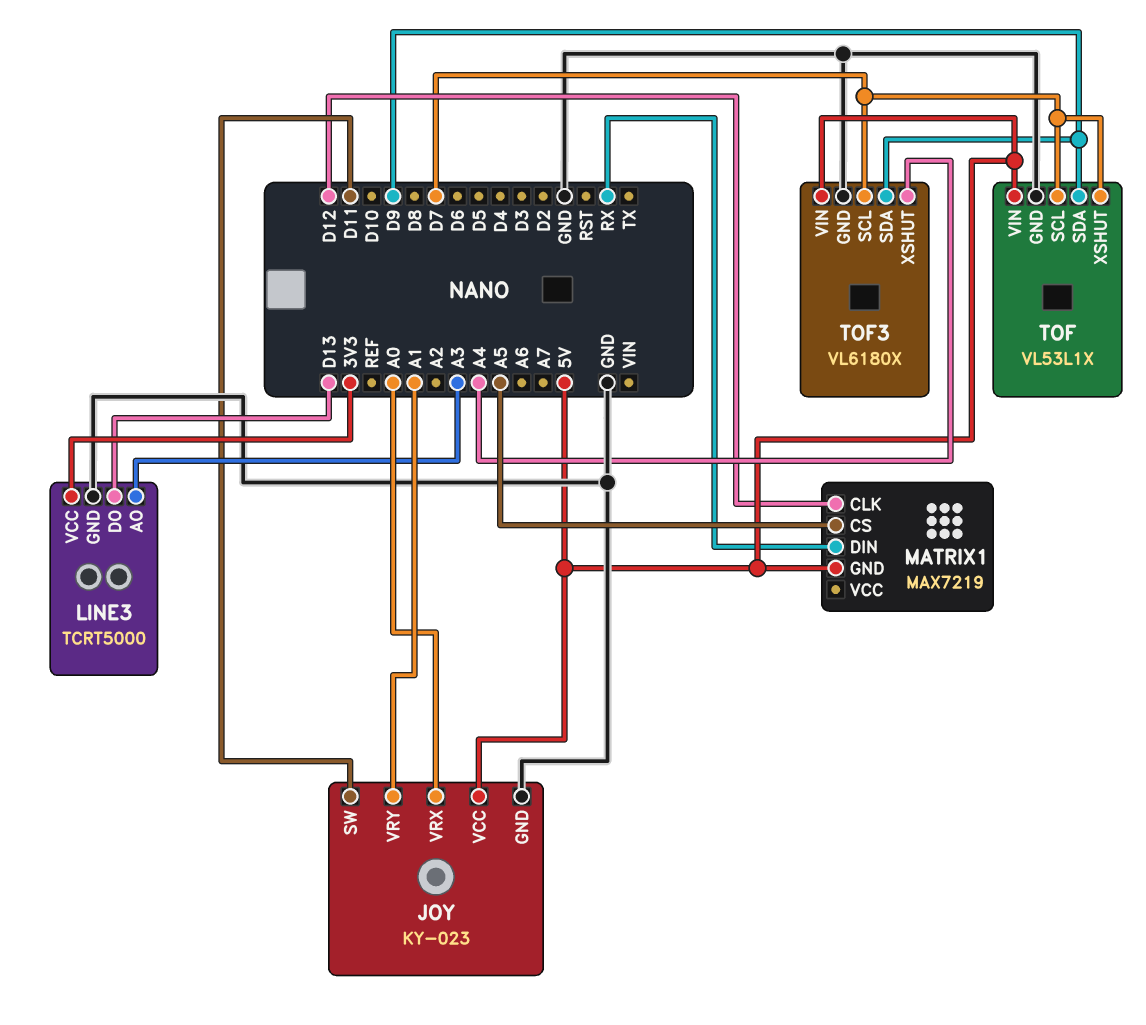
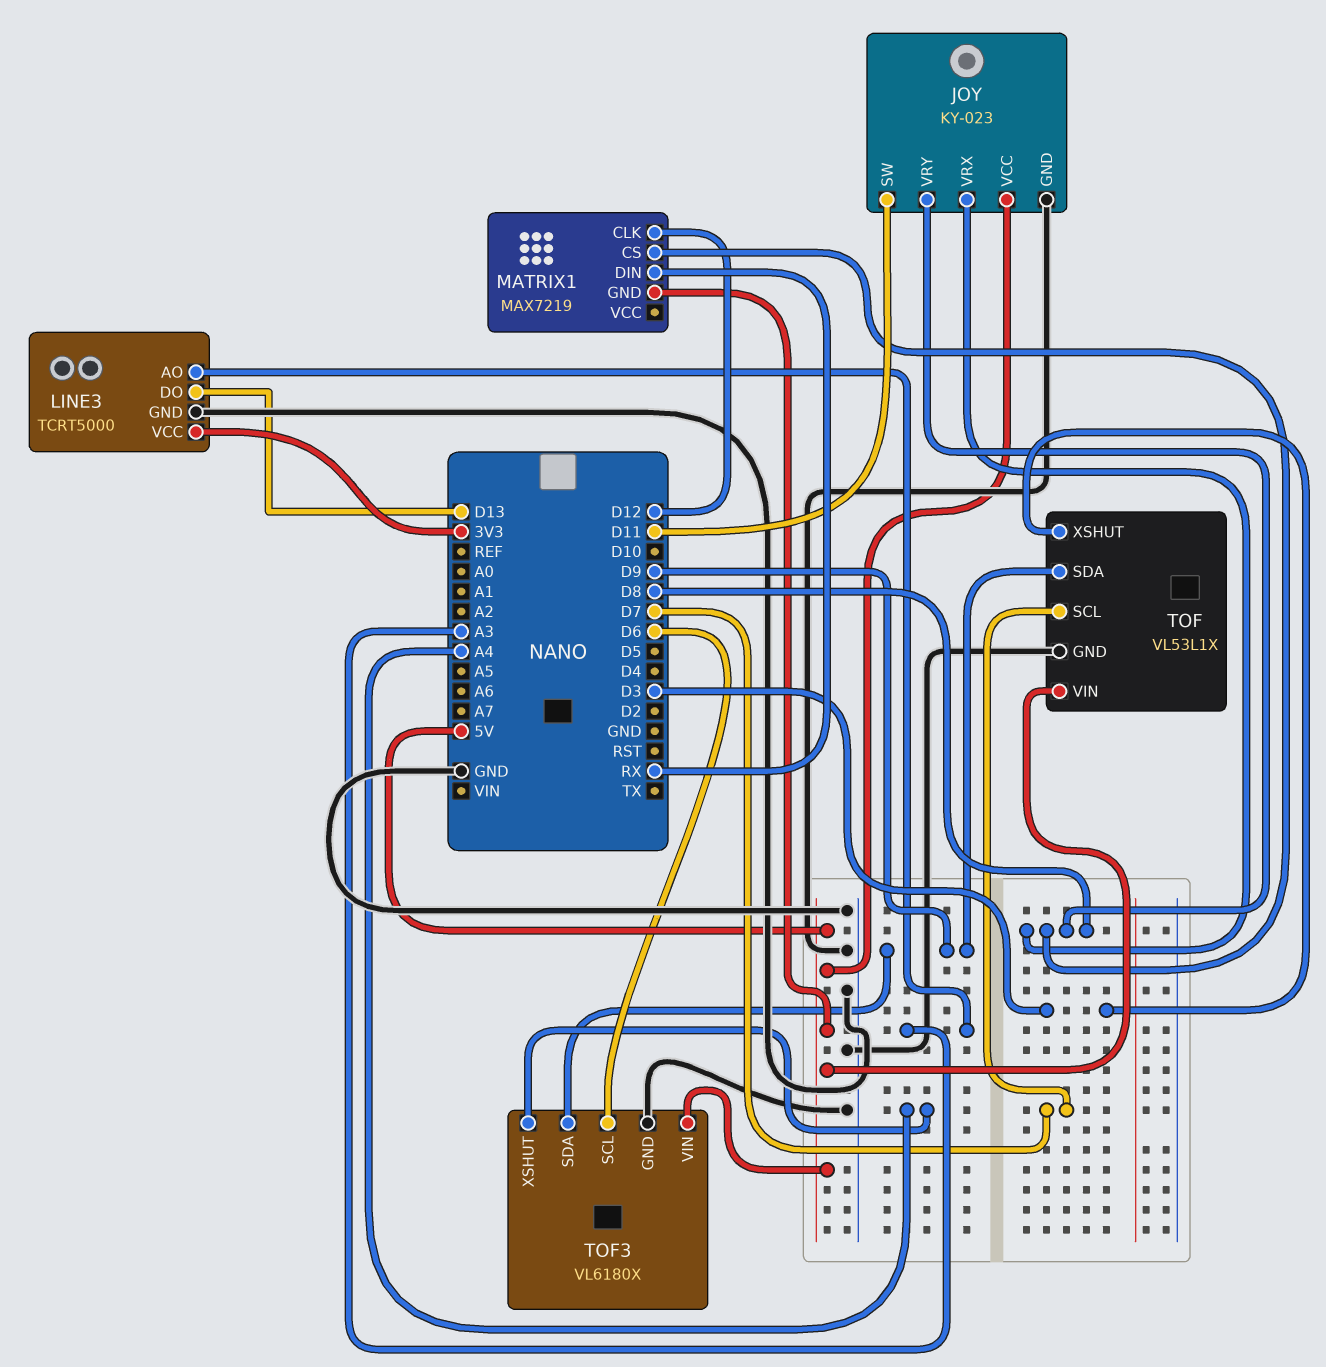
JOY pin VRX: A0 -> D8
JOY pin VRY: A1 -> D8
MATRIX1 pin CS: A5 -> D8
TOF pin XSHUT: D7 -> D3
TOF3 pin SCL: D7 -> D6

